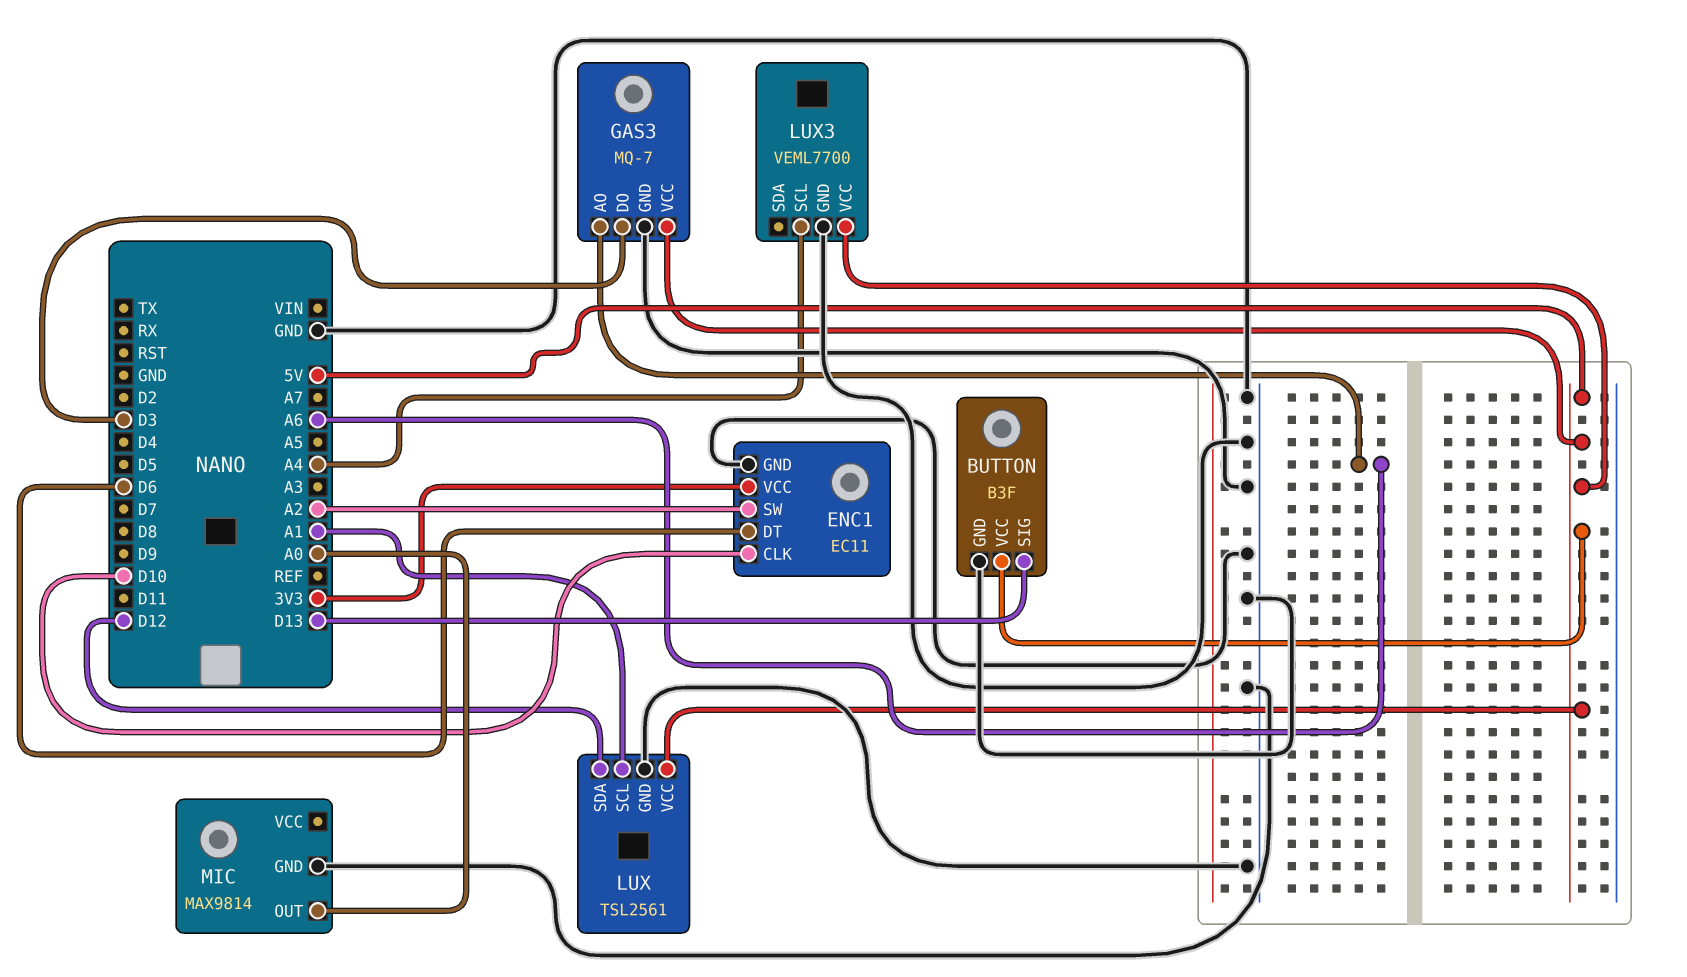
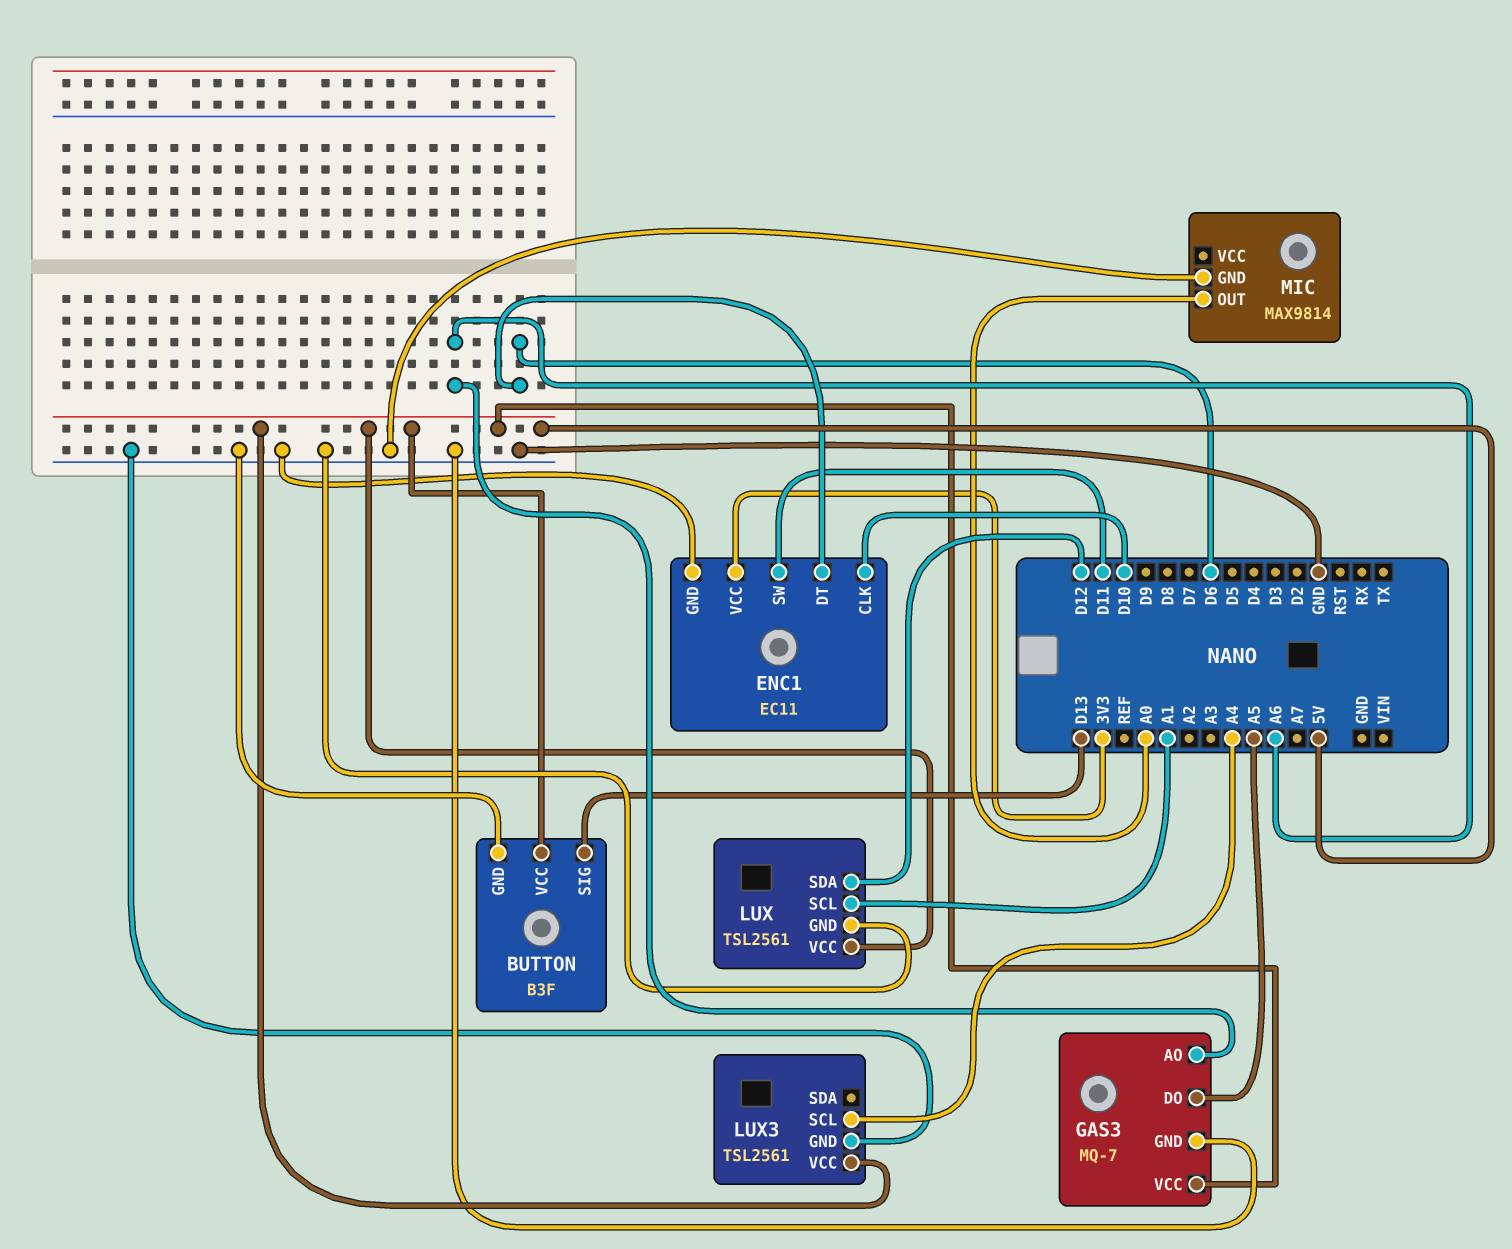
ENC1 pin SW: A2 -> D11
GAS3 pin DO: D3 -> A5
LUX3: VEML7700 -> TSL2561

